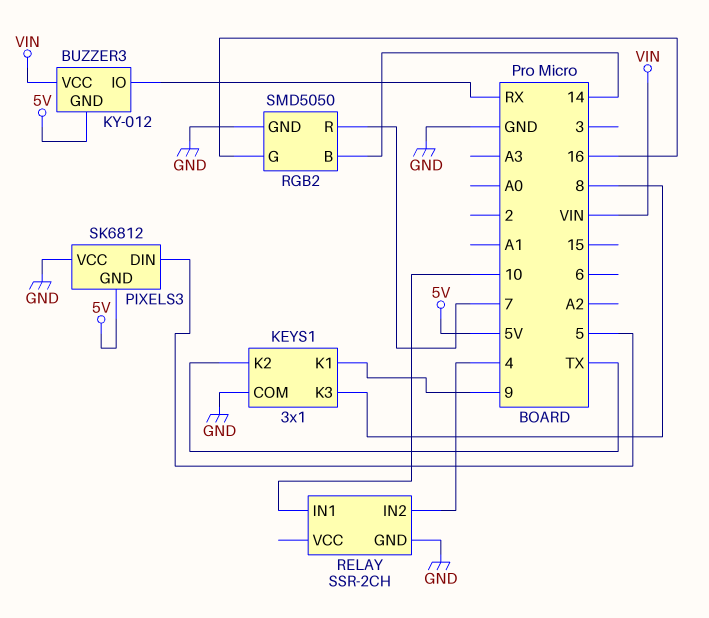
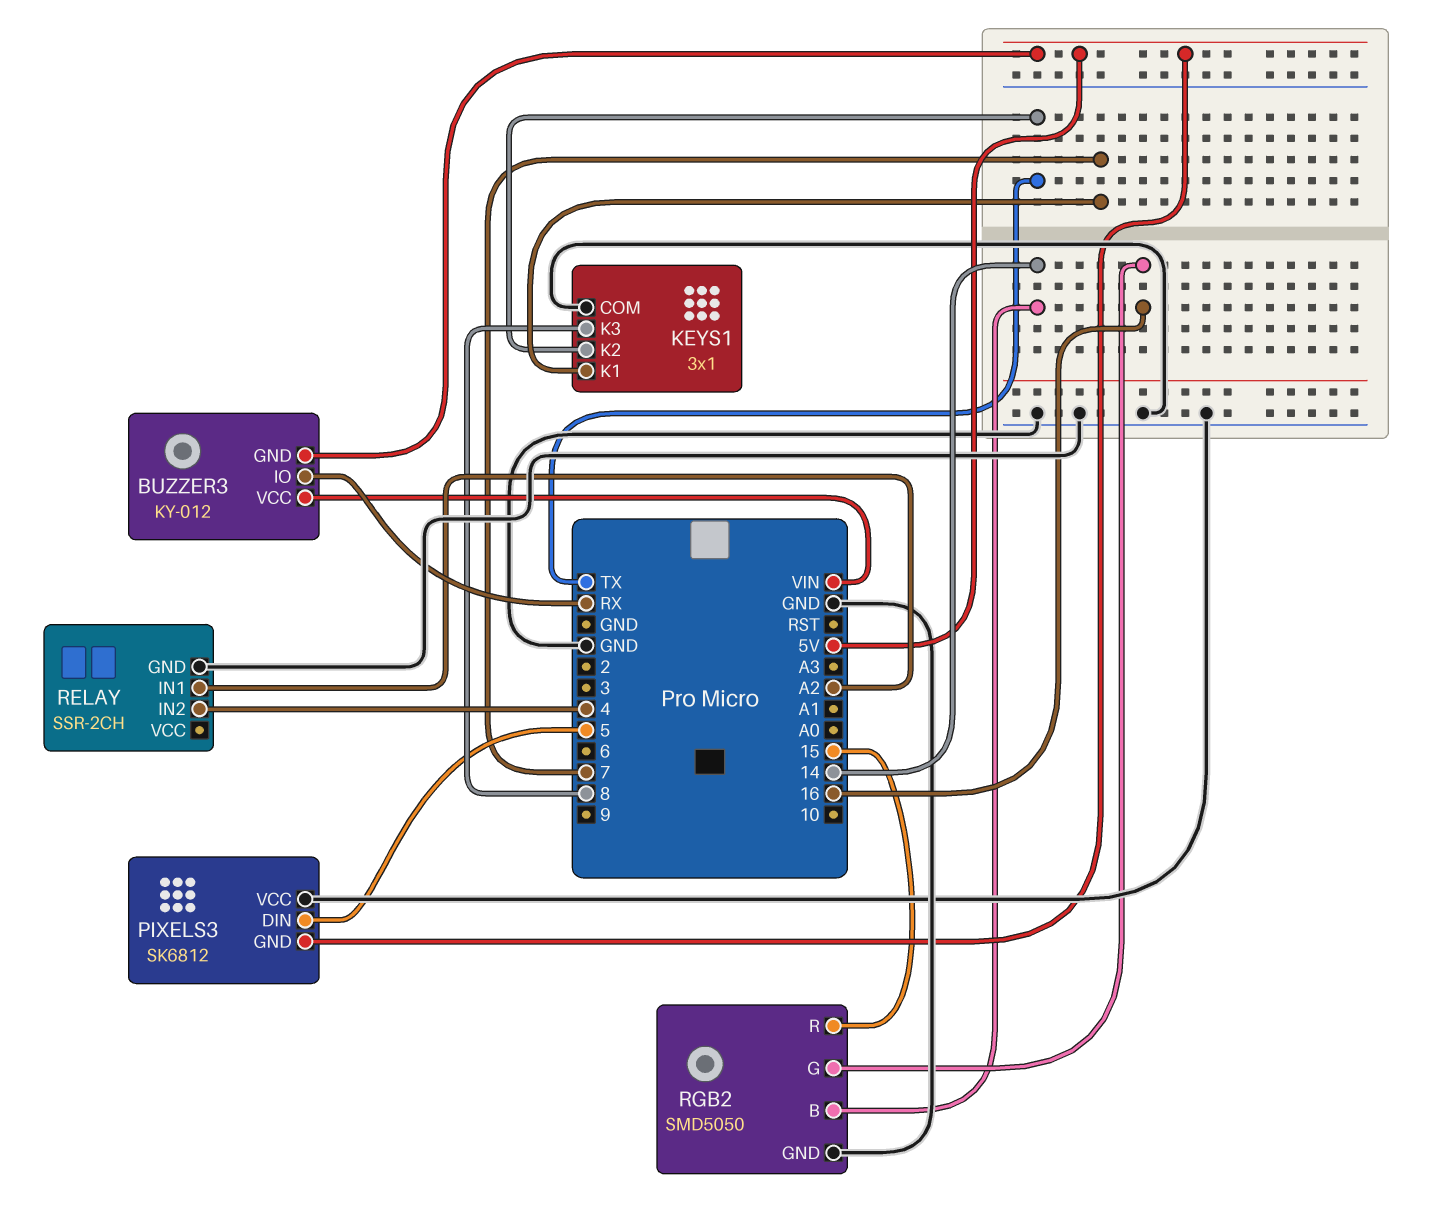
KEYS1 pin K1: 9 -> 7
RELAY pin IN1: 10 -> A2
RGB2 pin R: 7 -> 15

